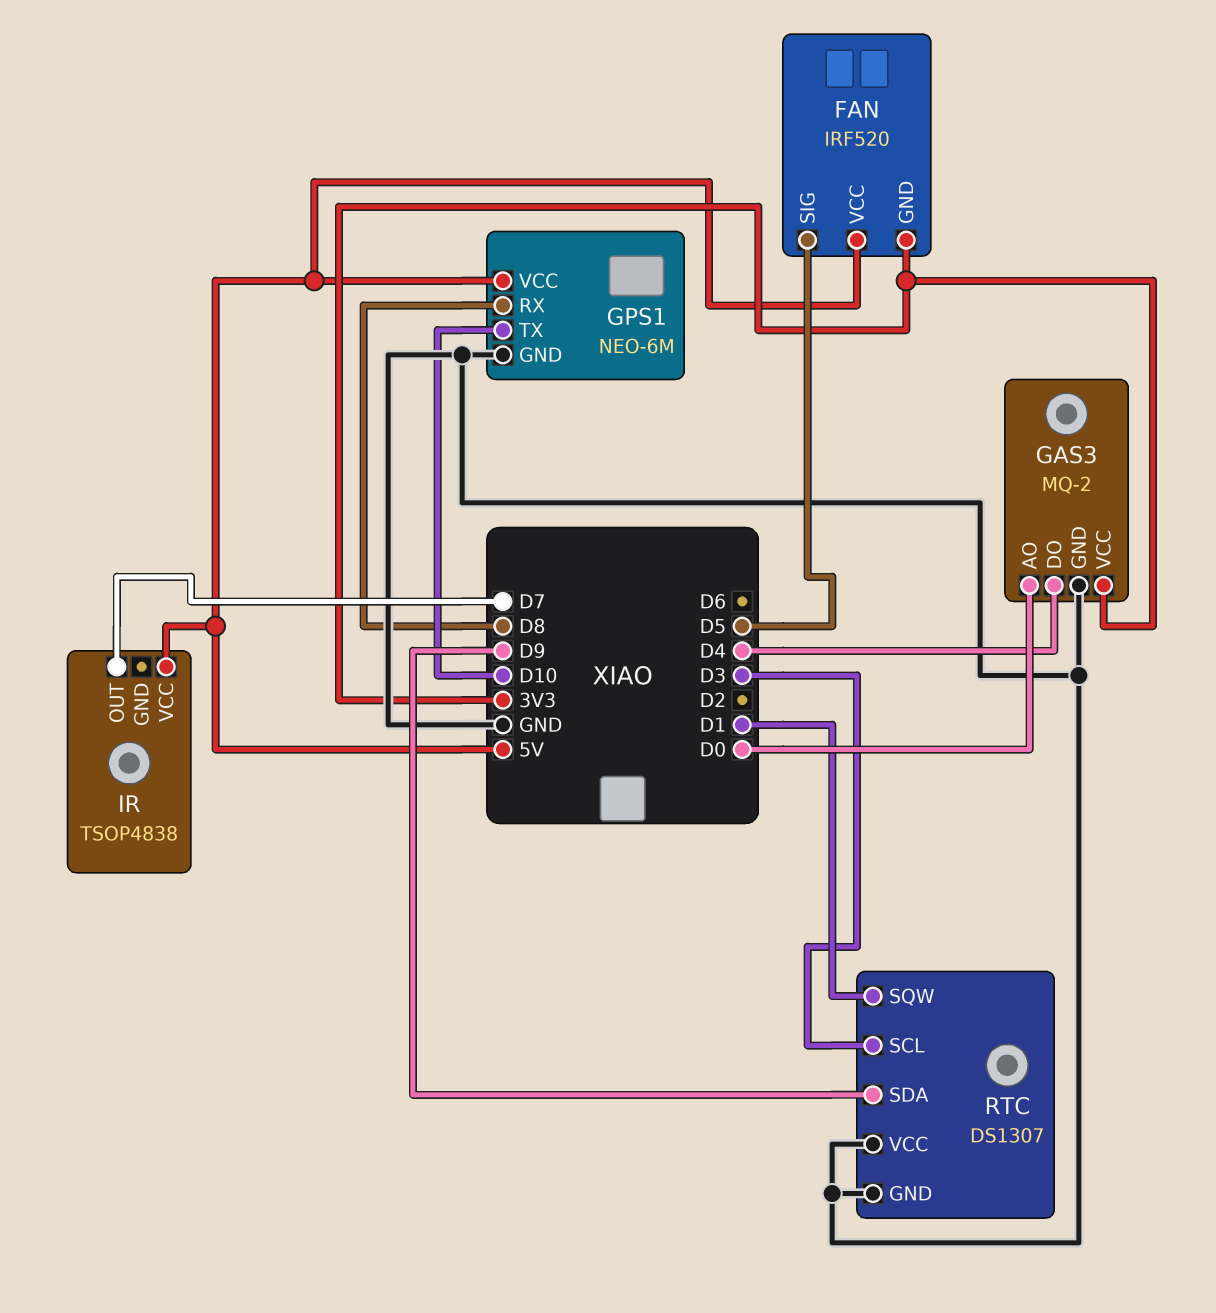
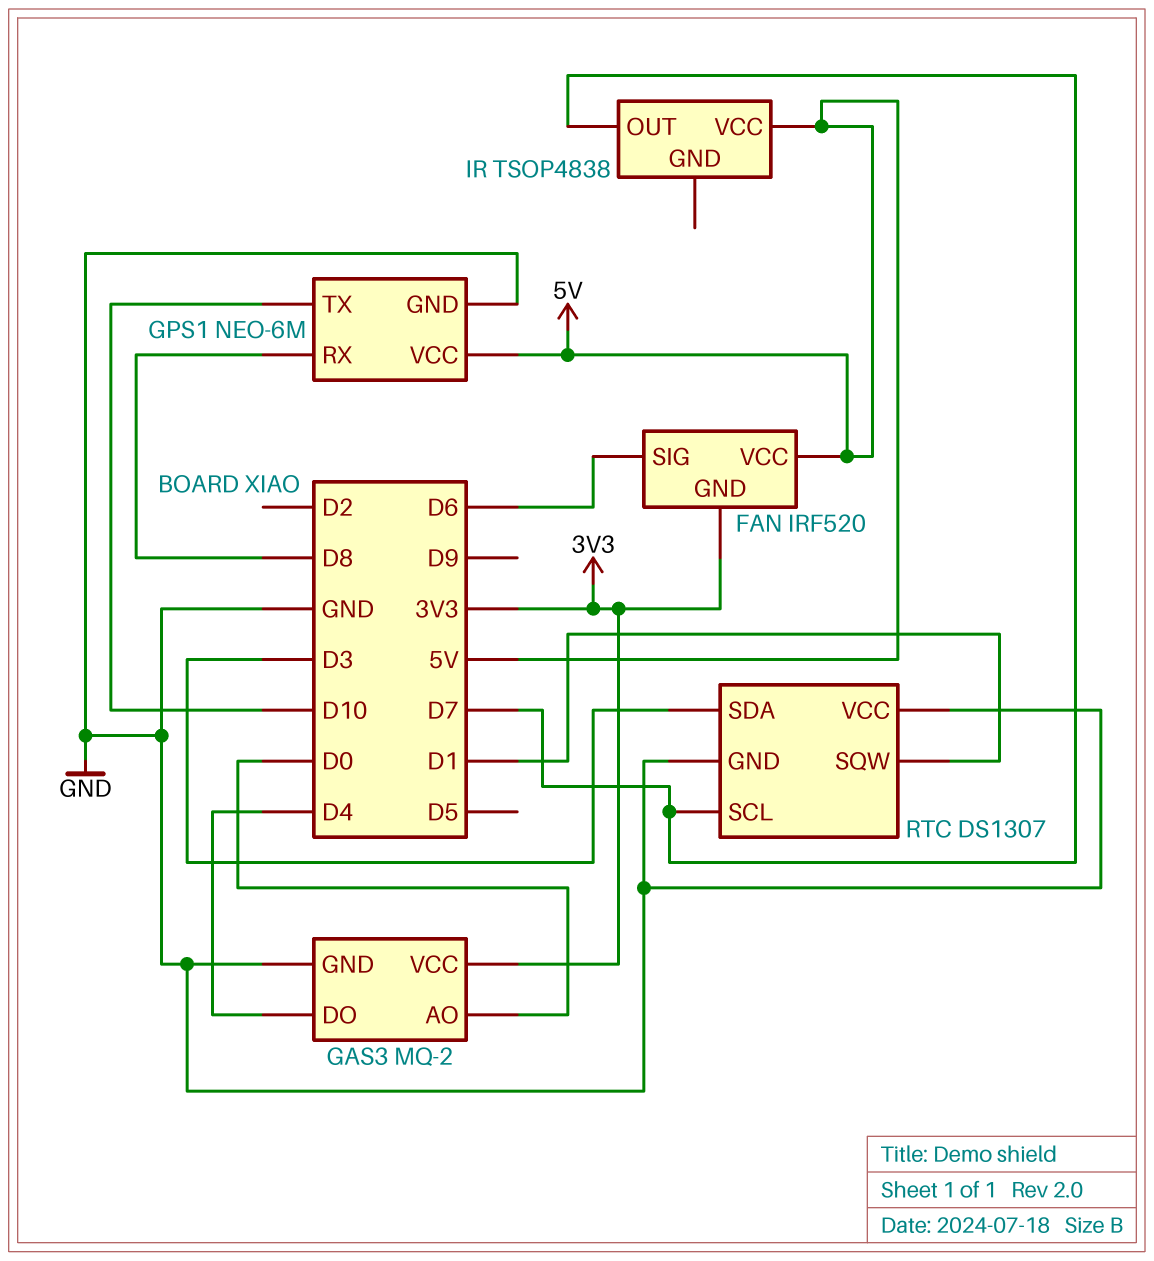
FAN pin SIG: D5 -> D6
RTC pin SCL: D3 -> D7
RTC pin SDA: D9 -> D3

